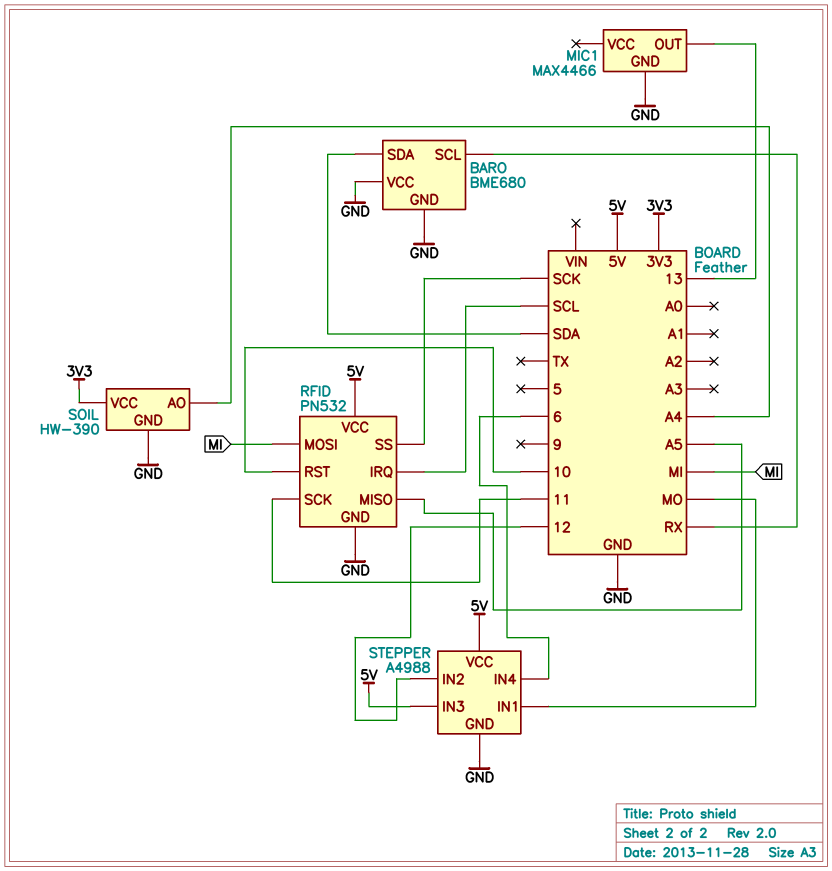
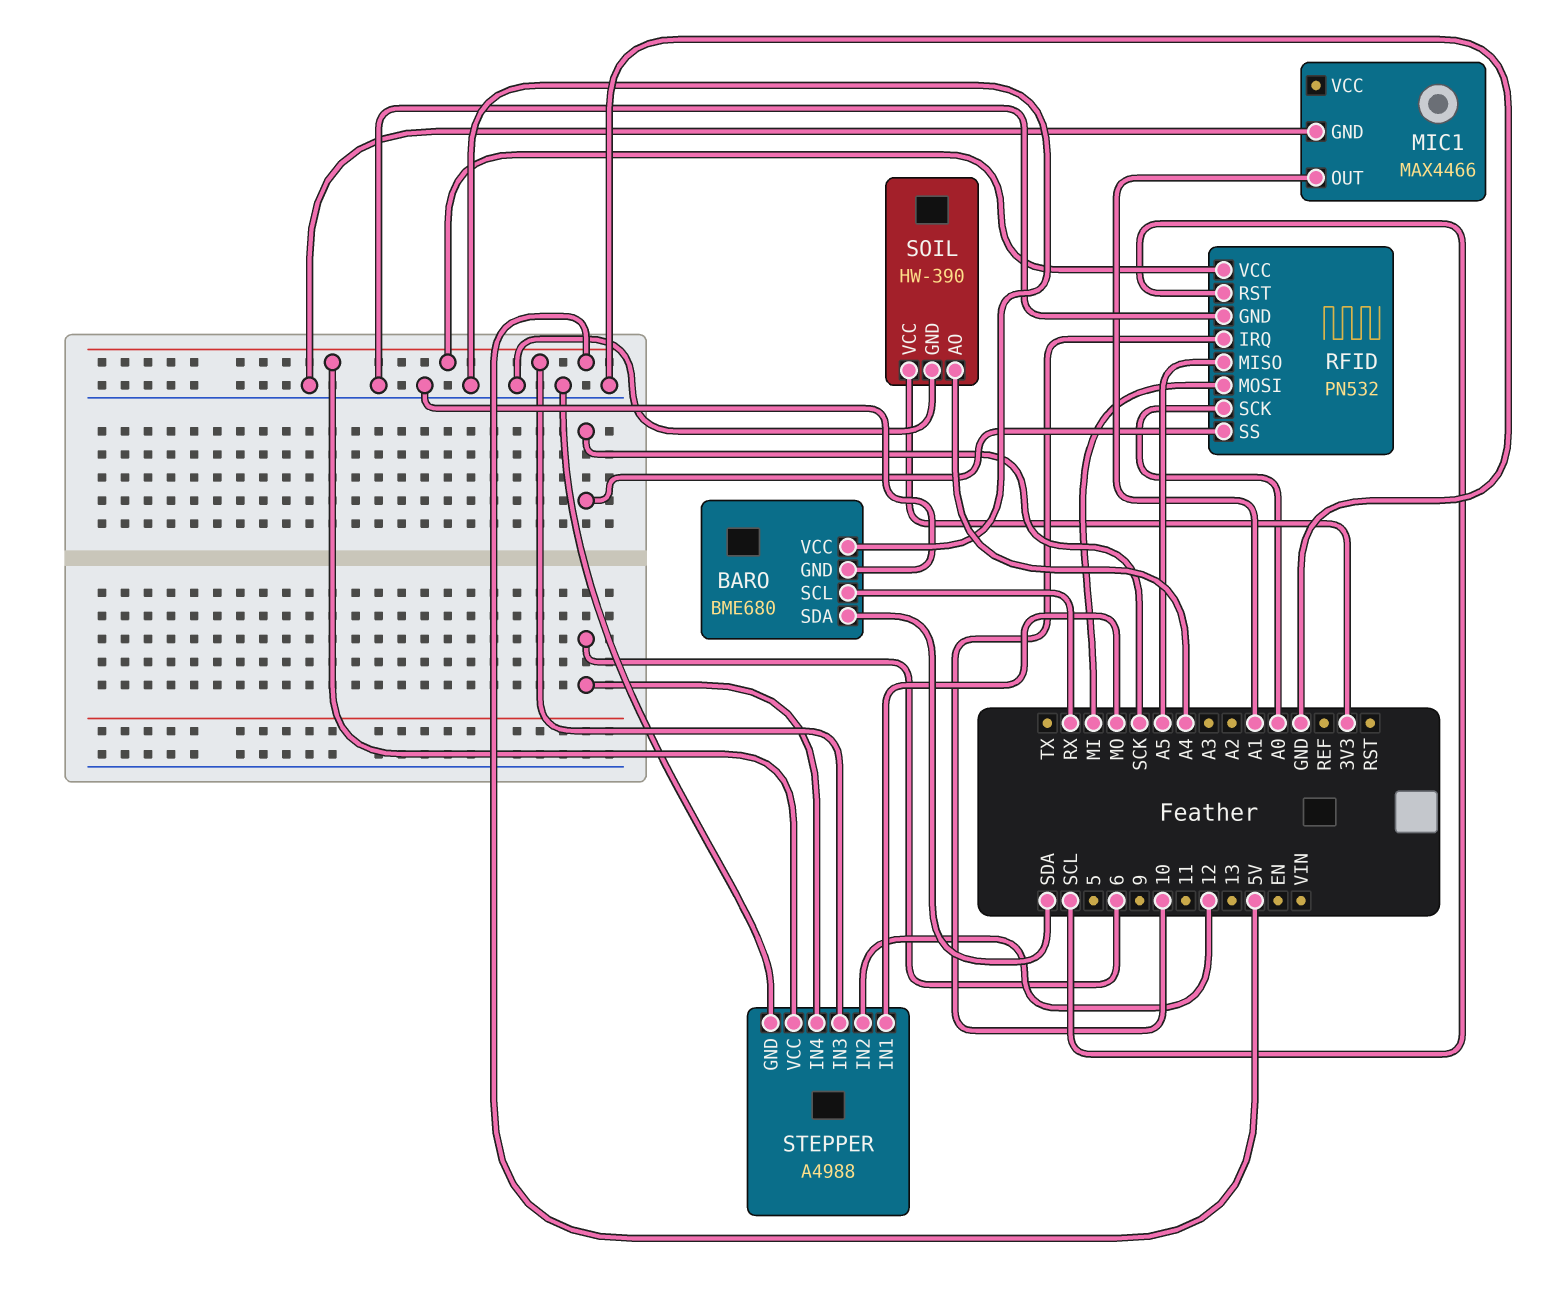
MIC1 pin OUT: 13 -> A1
RFID pin IRQ: SCL -> 10
RFID pin RST: 10 -> SCL
RFID pin SCK: 11 -> A0

